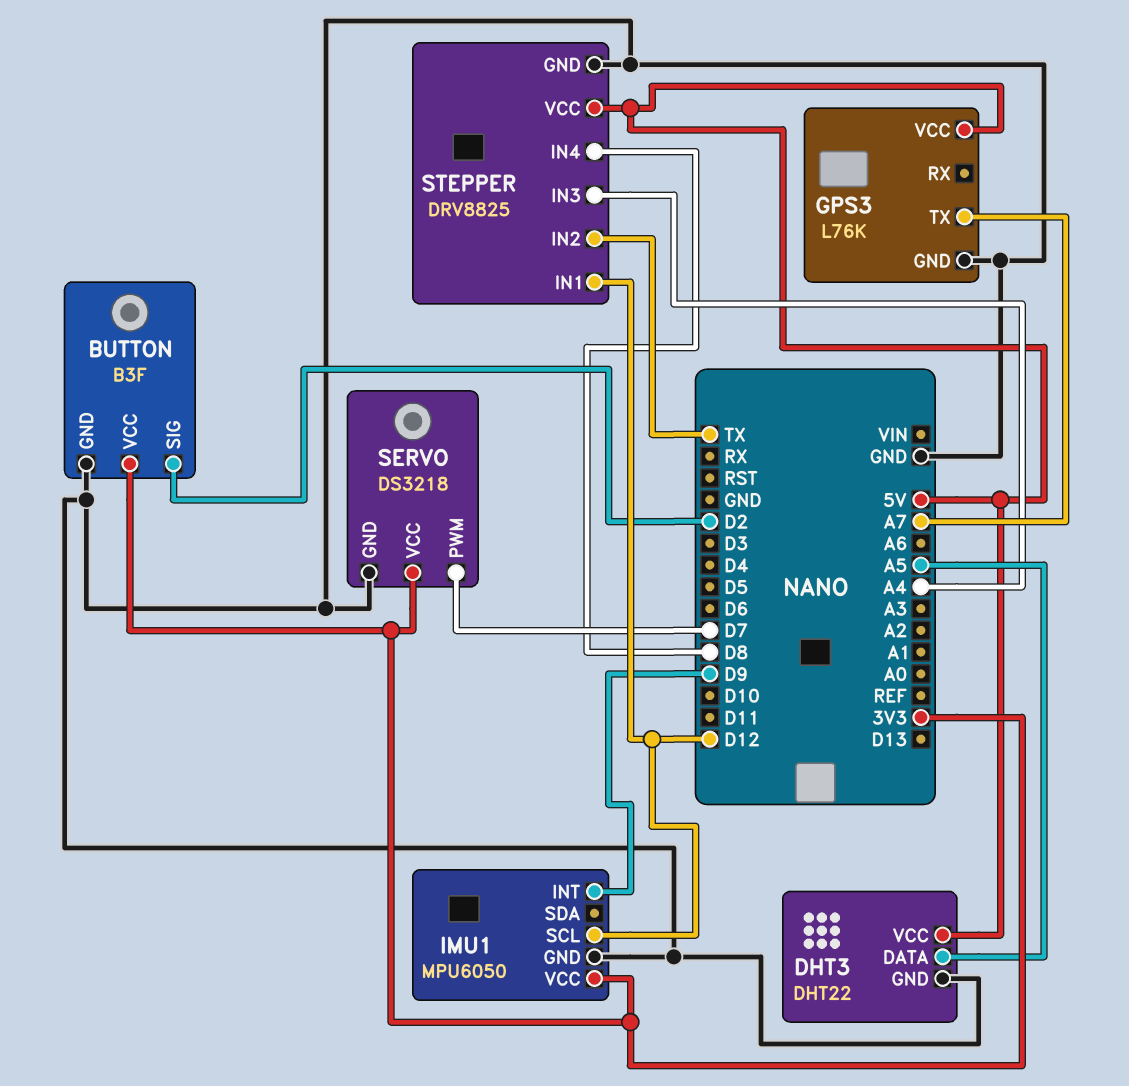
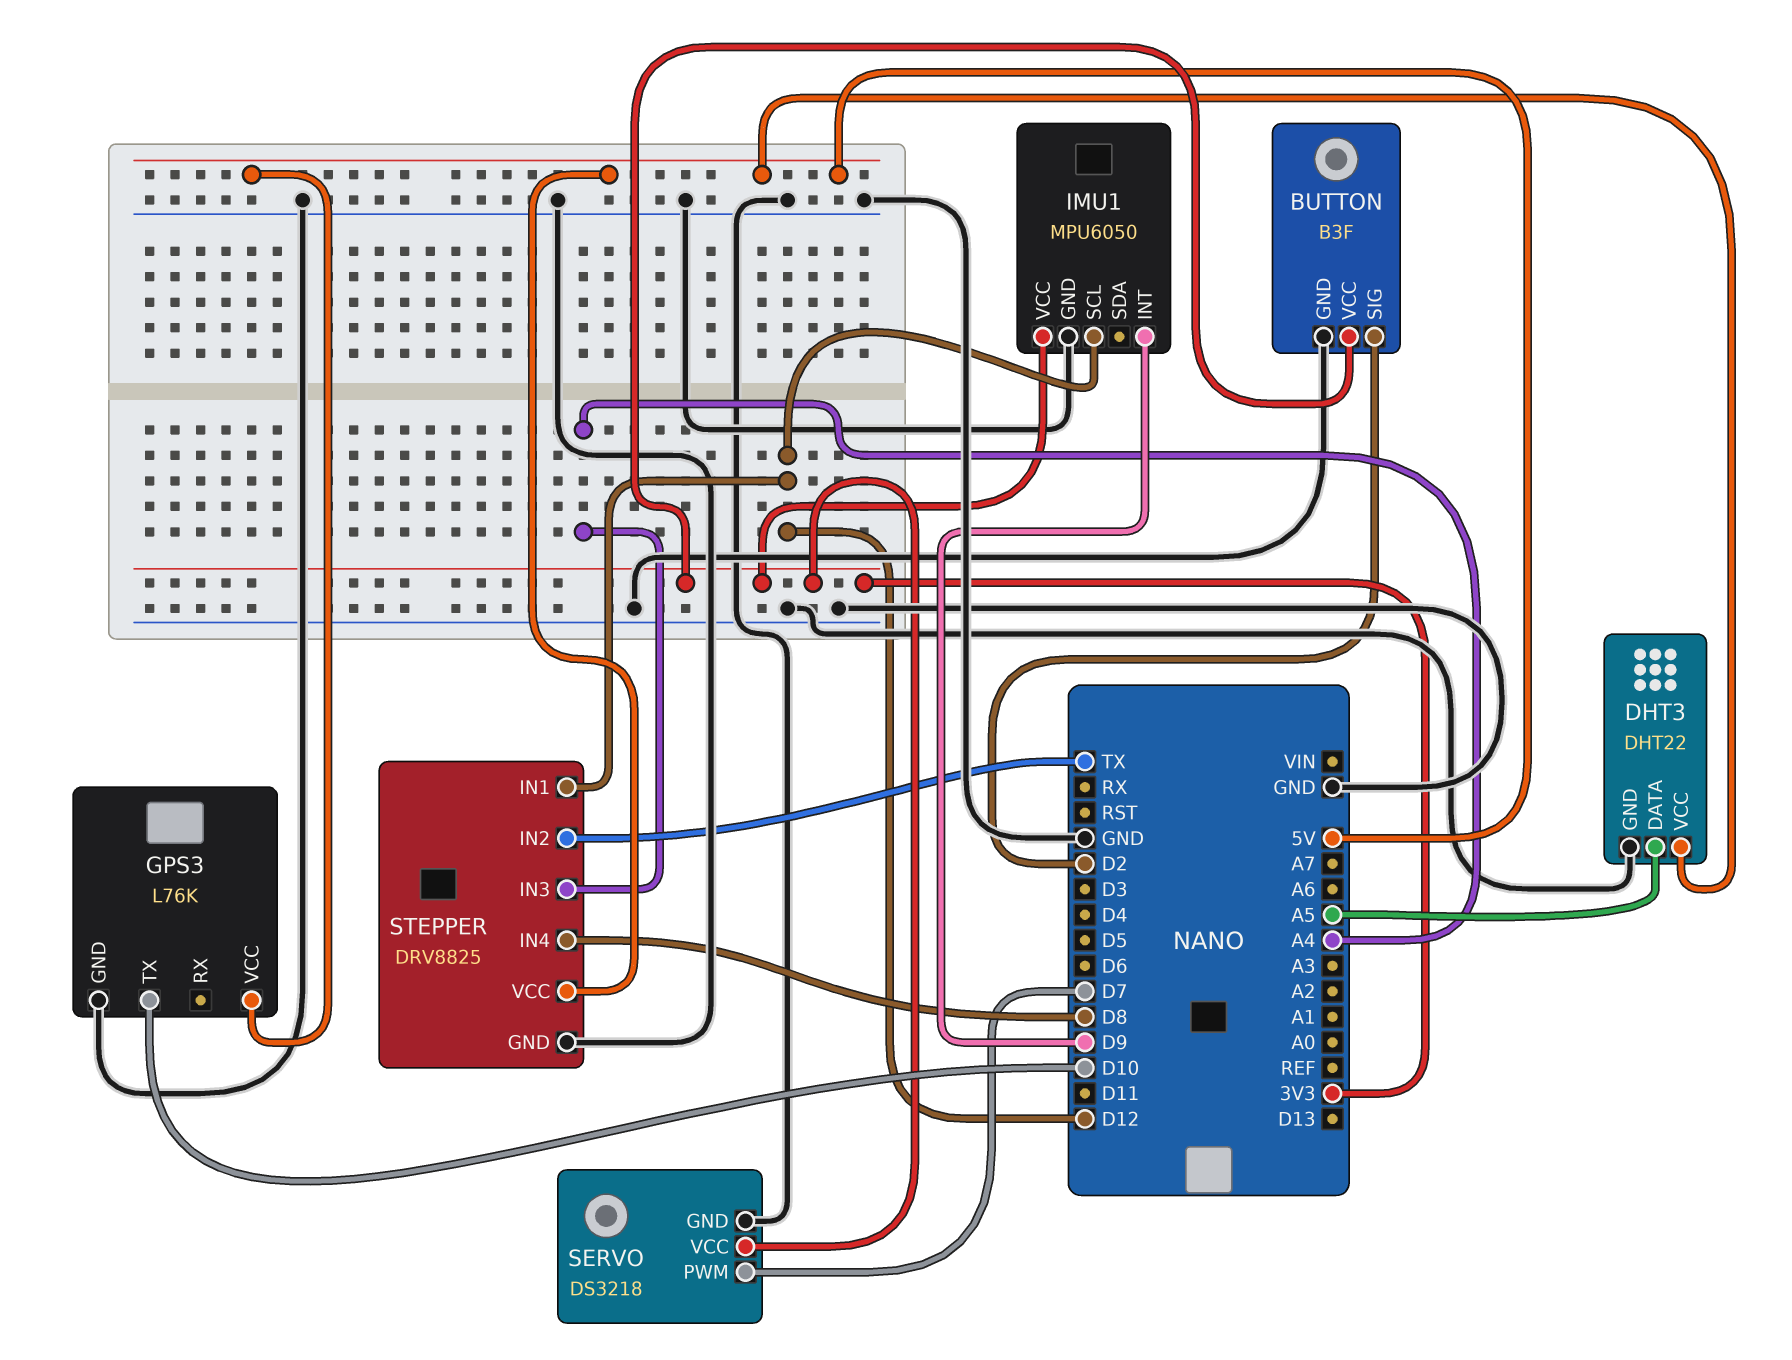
GPS3 pin TX: A7 -> D10

